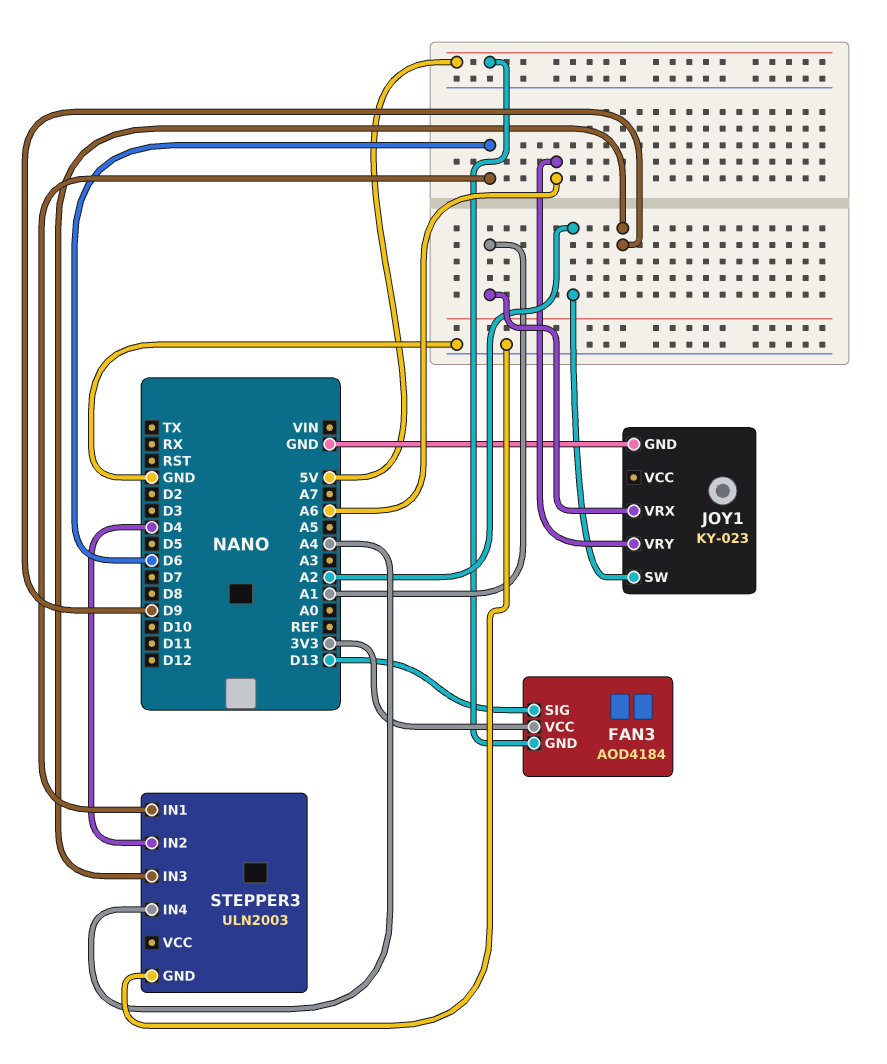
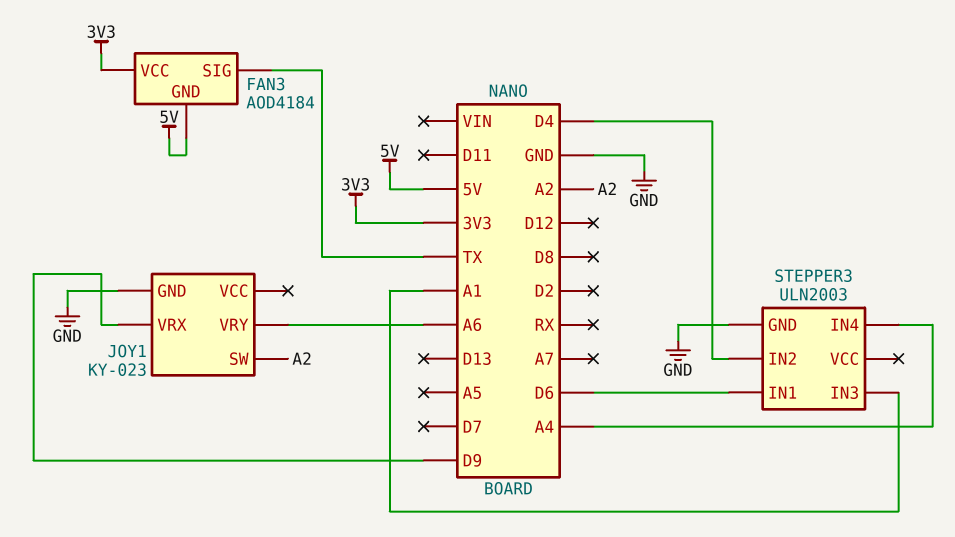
FAN3 pin SIG: D13 -> TX
JOY1 pin VRX: A1 -> D9
STEPPER3 pin IN3: D9 -> A1

